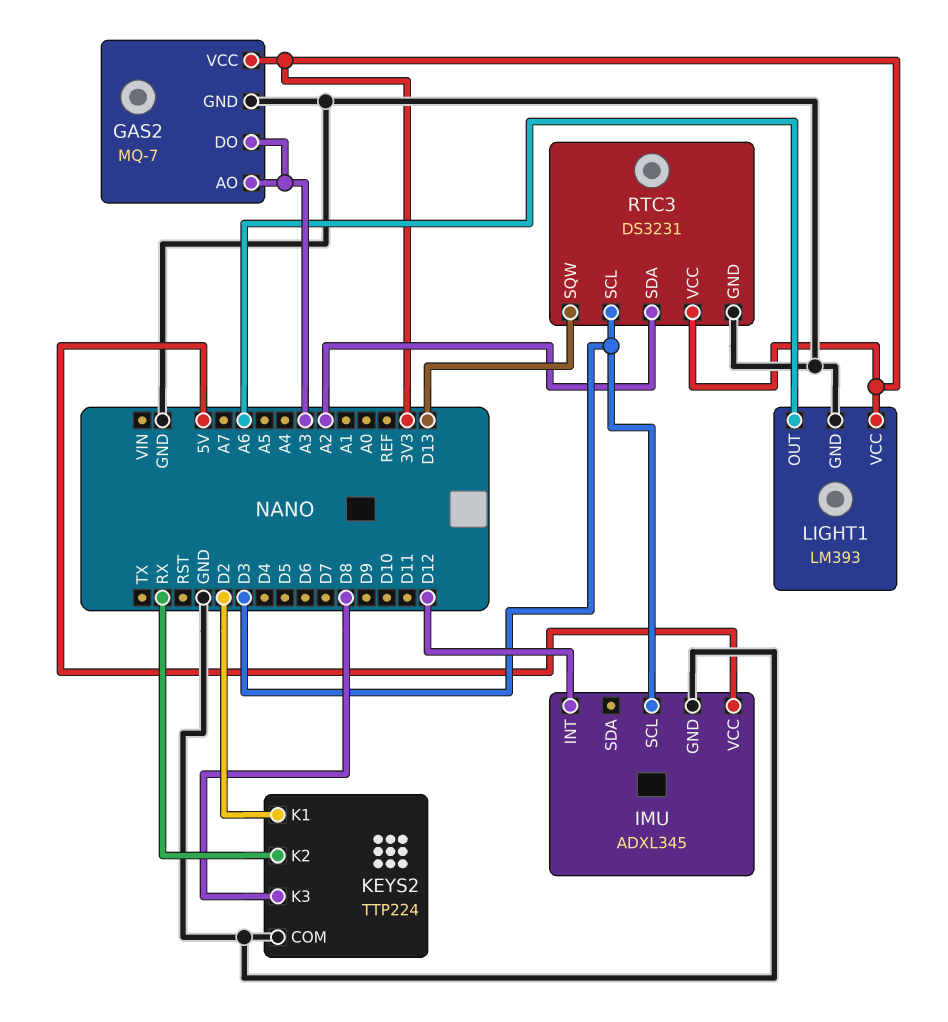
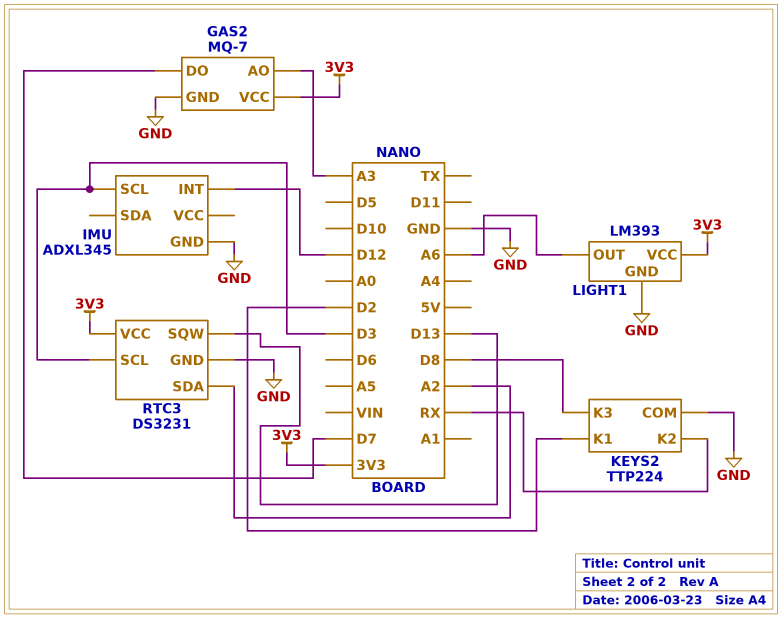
GAS2 pin DO: A3 -> D7
IMU pin VCC: 5V -> none

